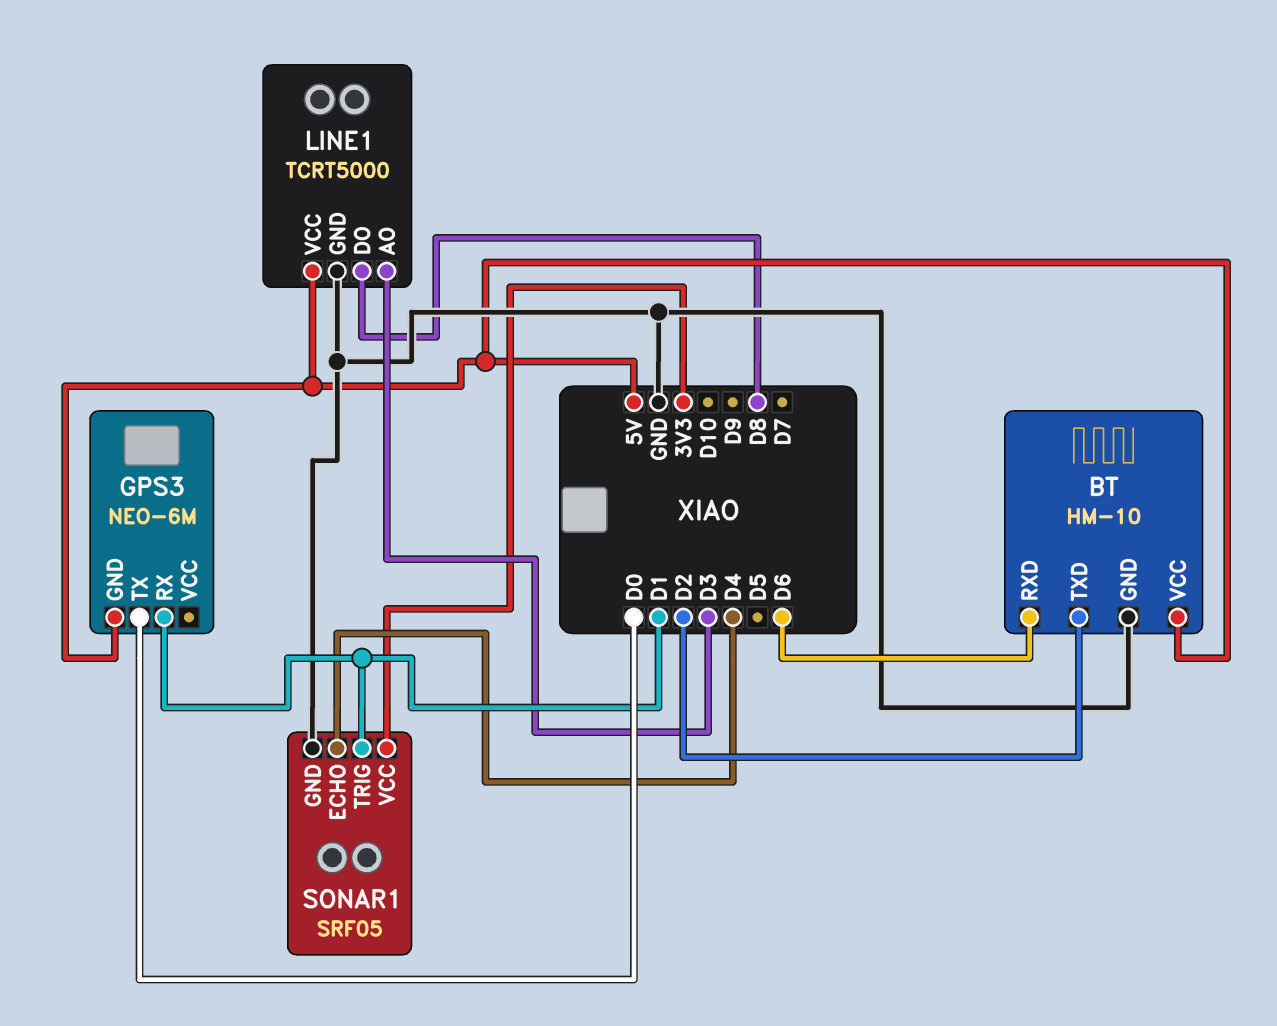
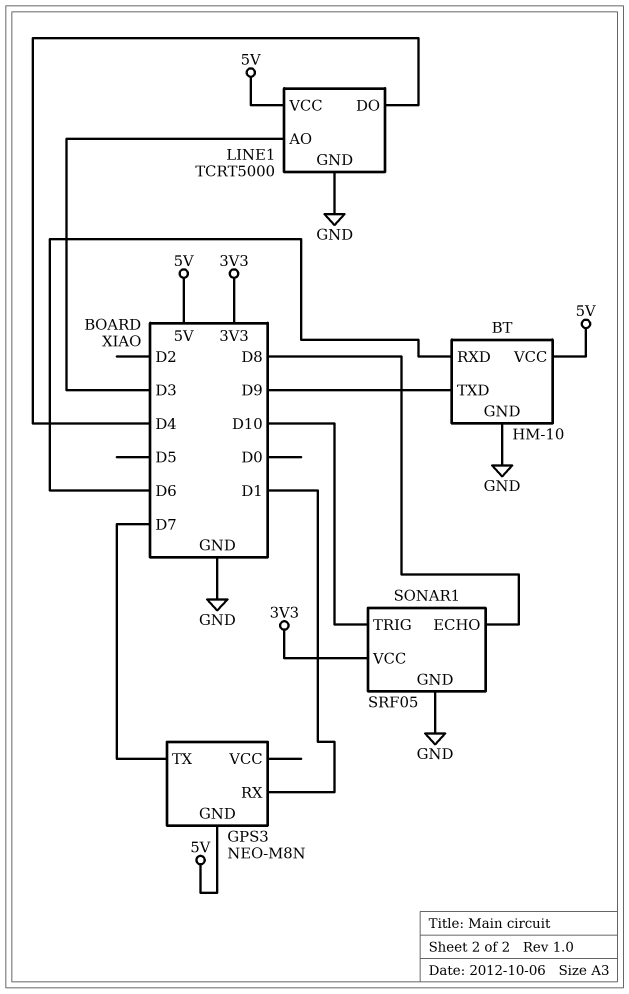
BT pin TXD: D2 -> D9
GPS3: NEO-6M -> NEO-M8N
GPS3 pin TX: D0 -> D7
LINE1 pin DO: D8 -> D4
SONAR1 pin ECHO: D4 -> D8
SONAR1 pin TRIG: D1 -> D10

